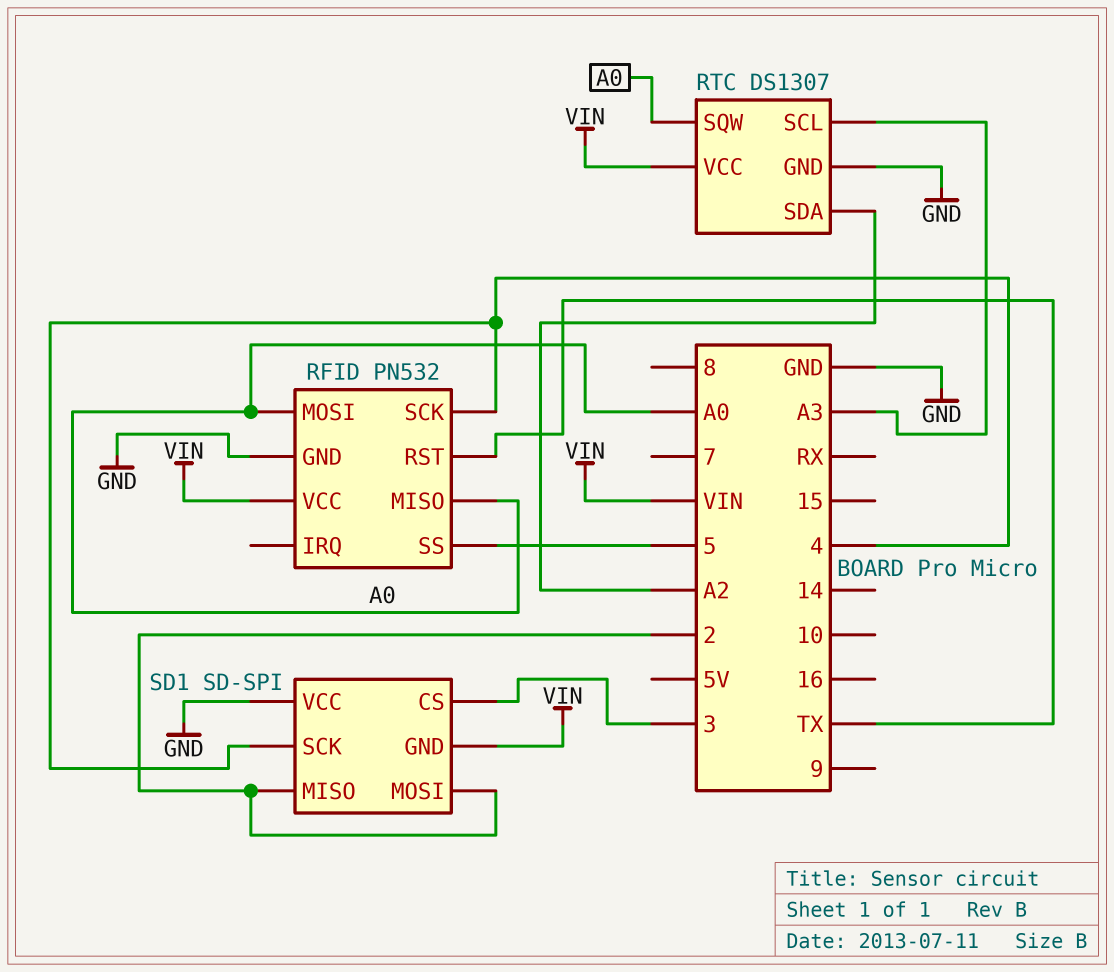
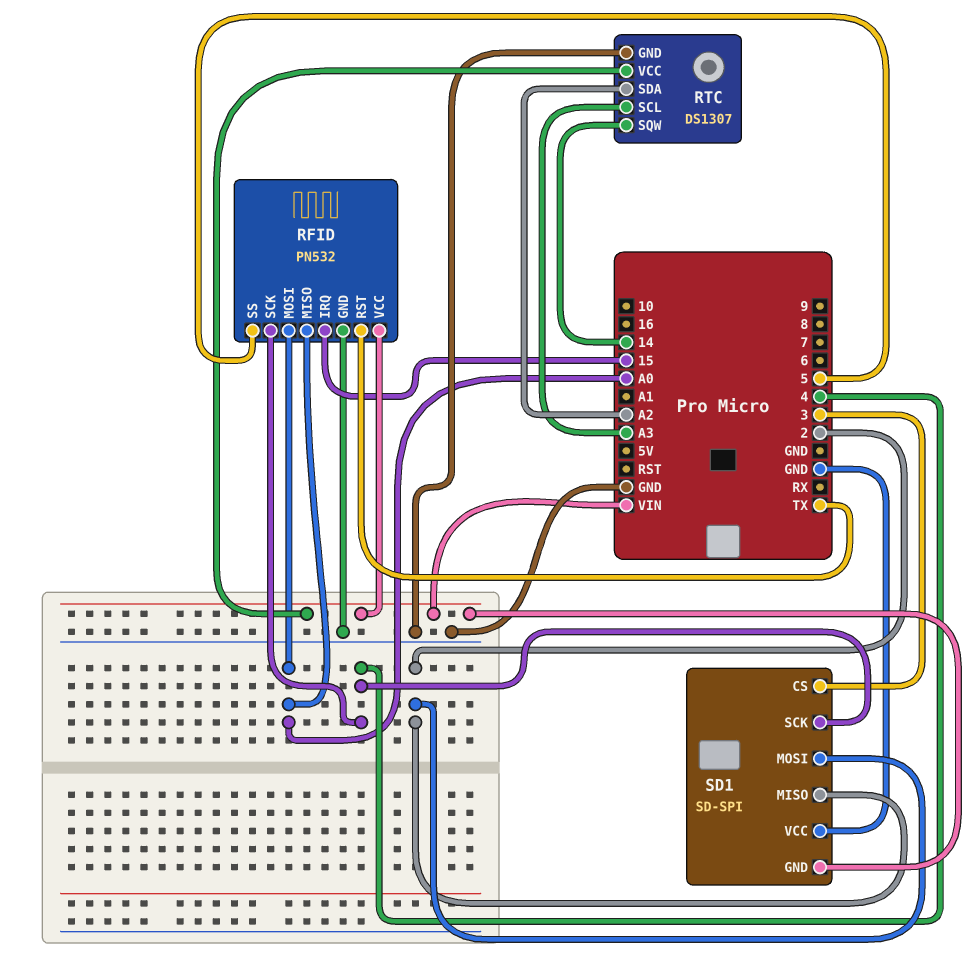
RFID pin IRQ: none -> 15
RTC pin SQW: A0 -> 14

